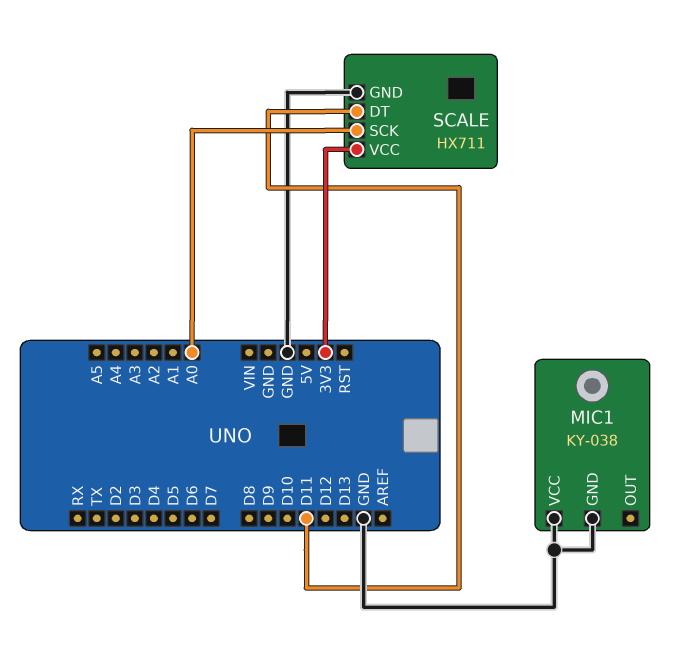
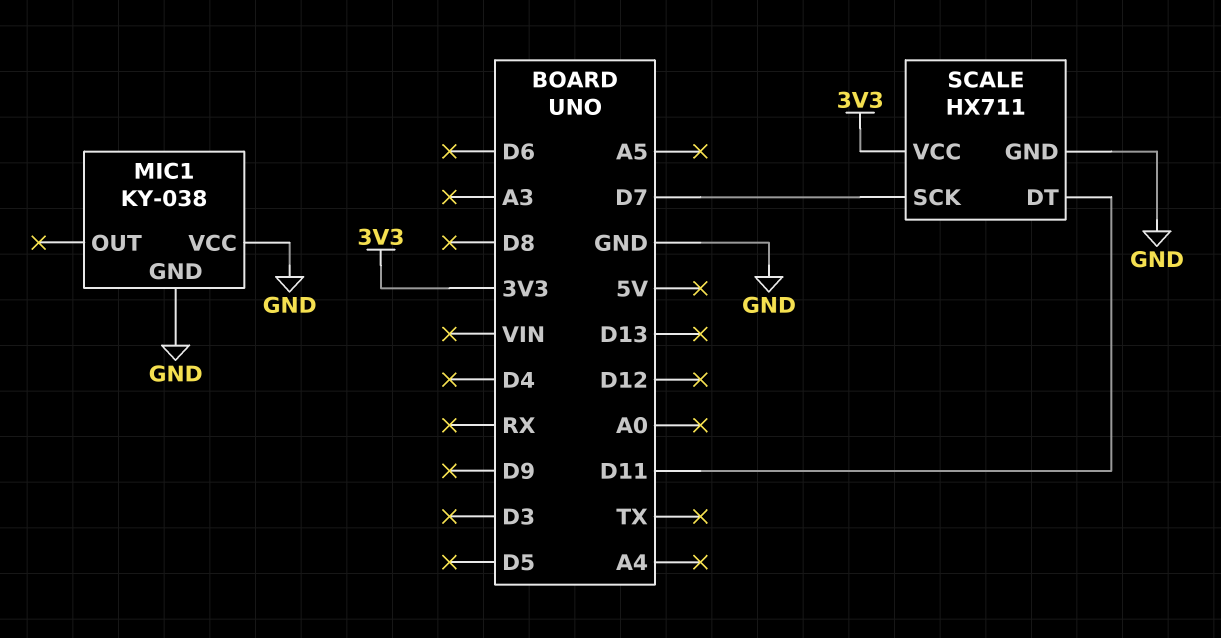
SCALE pin SCK: A0 -> D7

